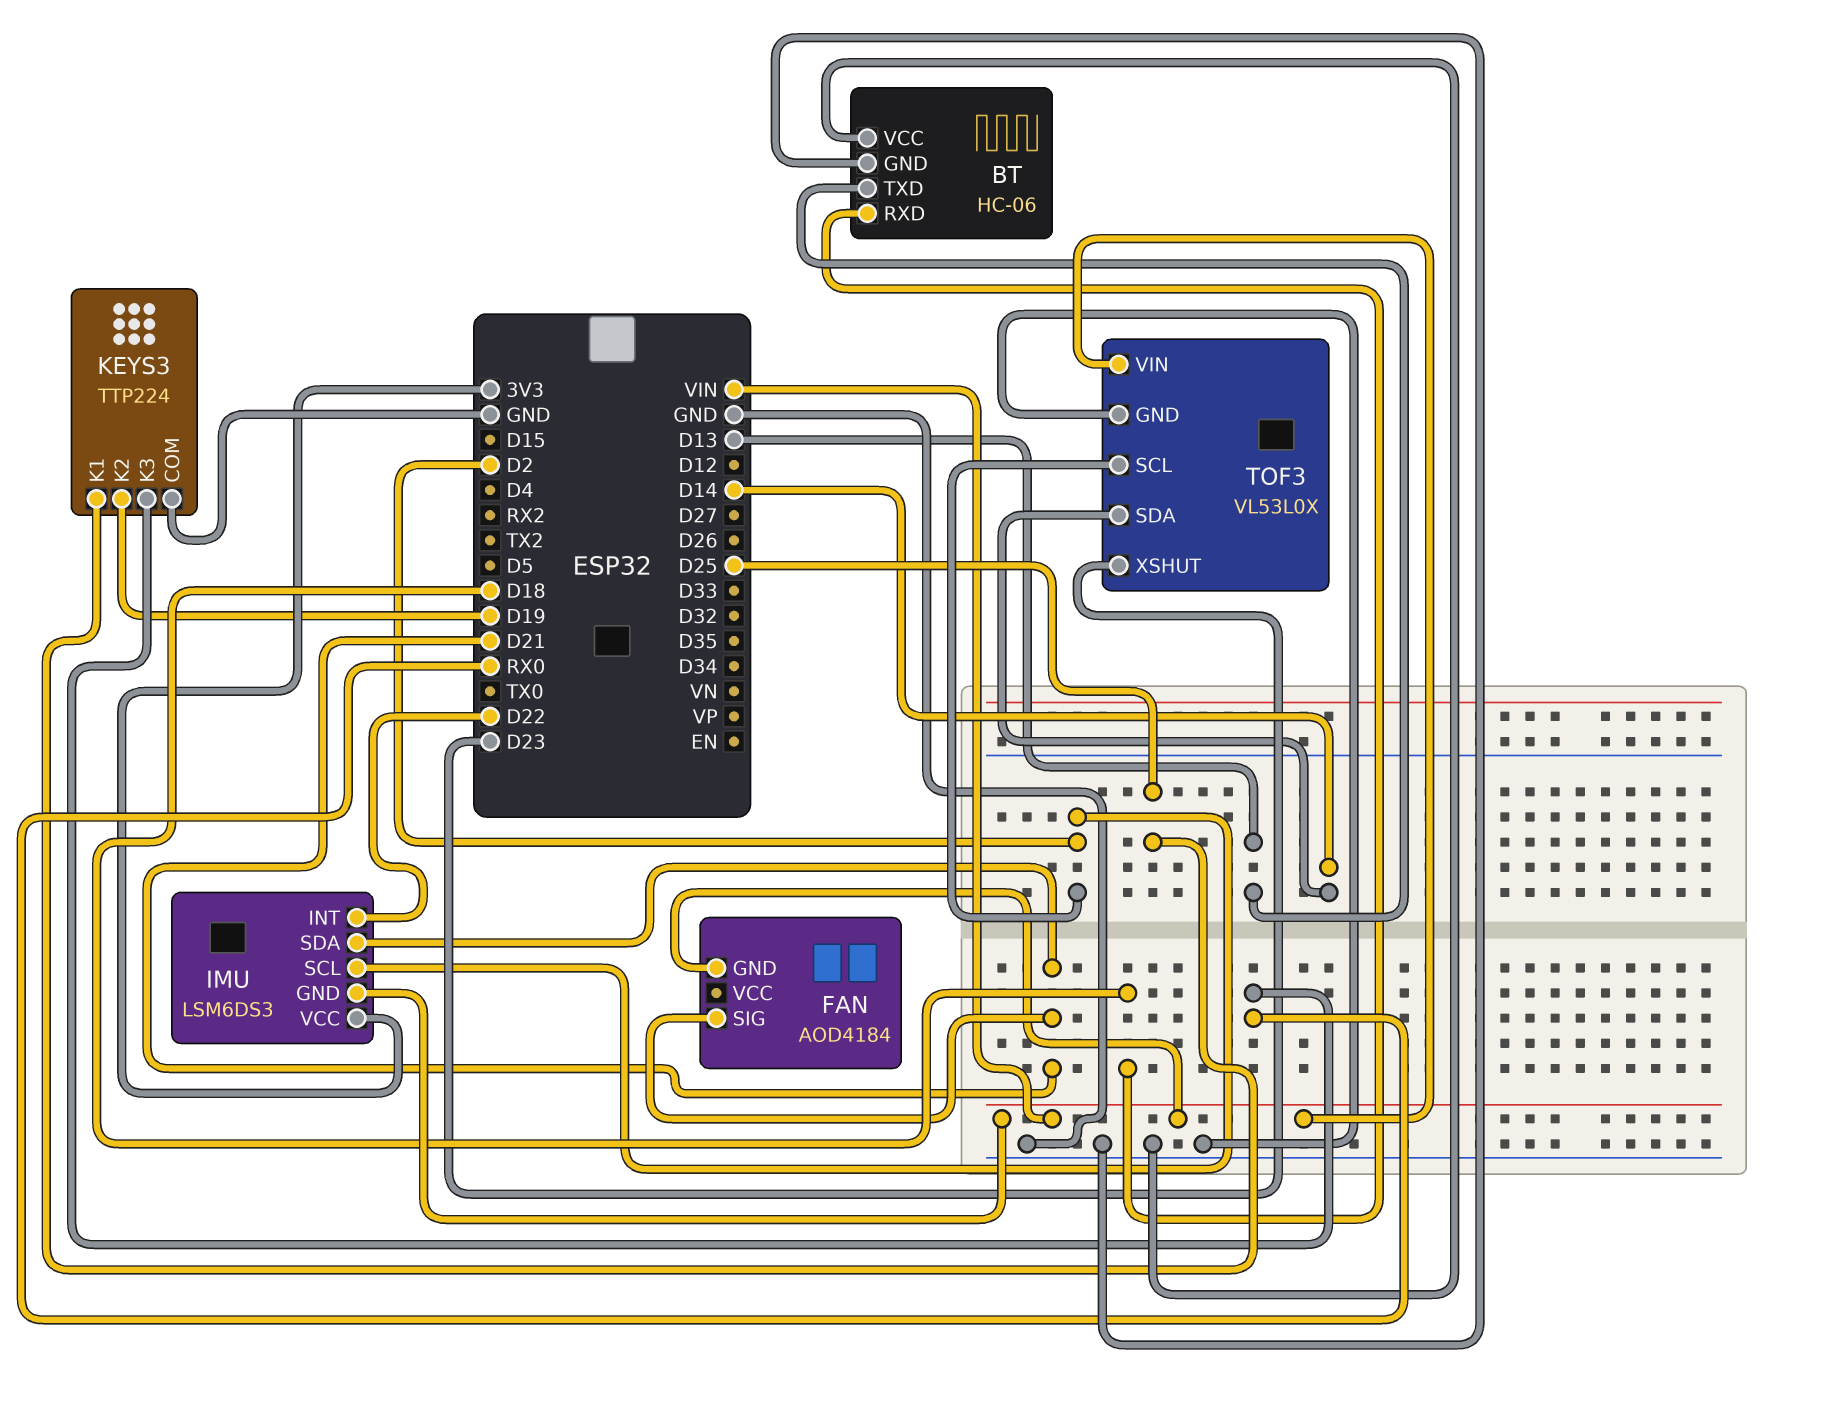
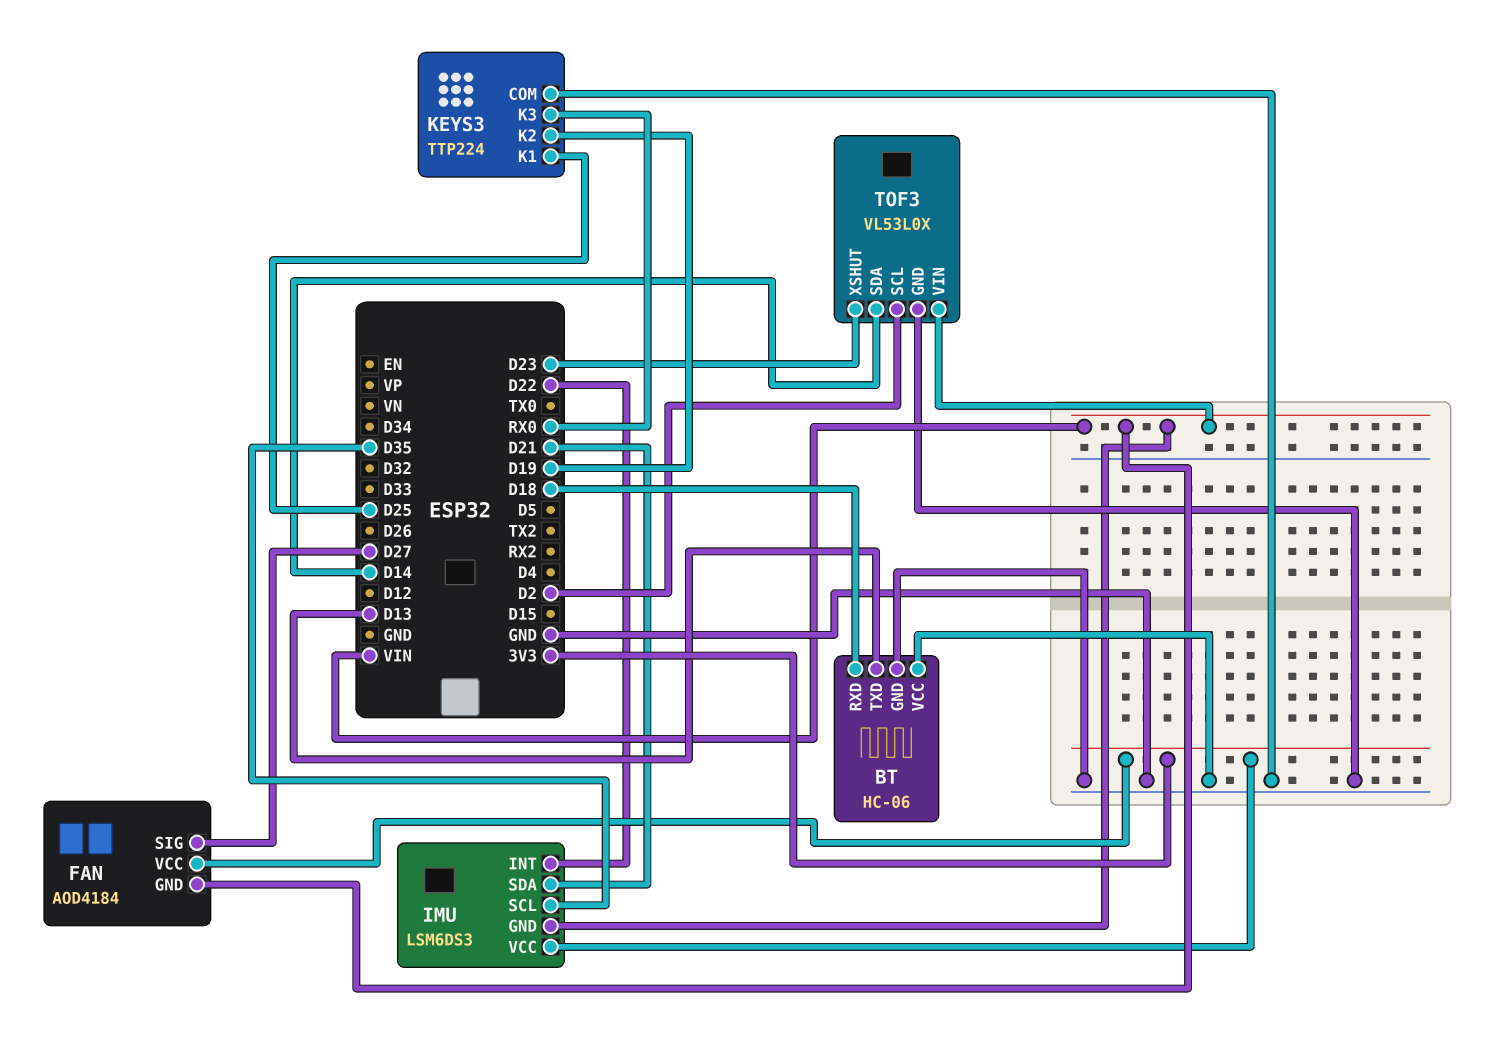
FAN pin SIG: D21 -> D27
FAN pin VCC: none -> 3V3
IMU pin SCL: D2 -> D35

